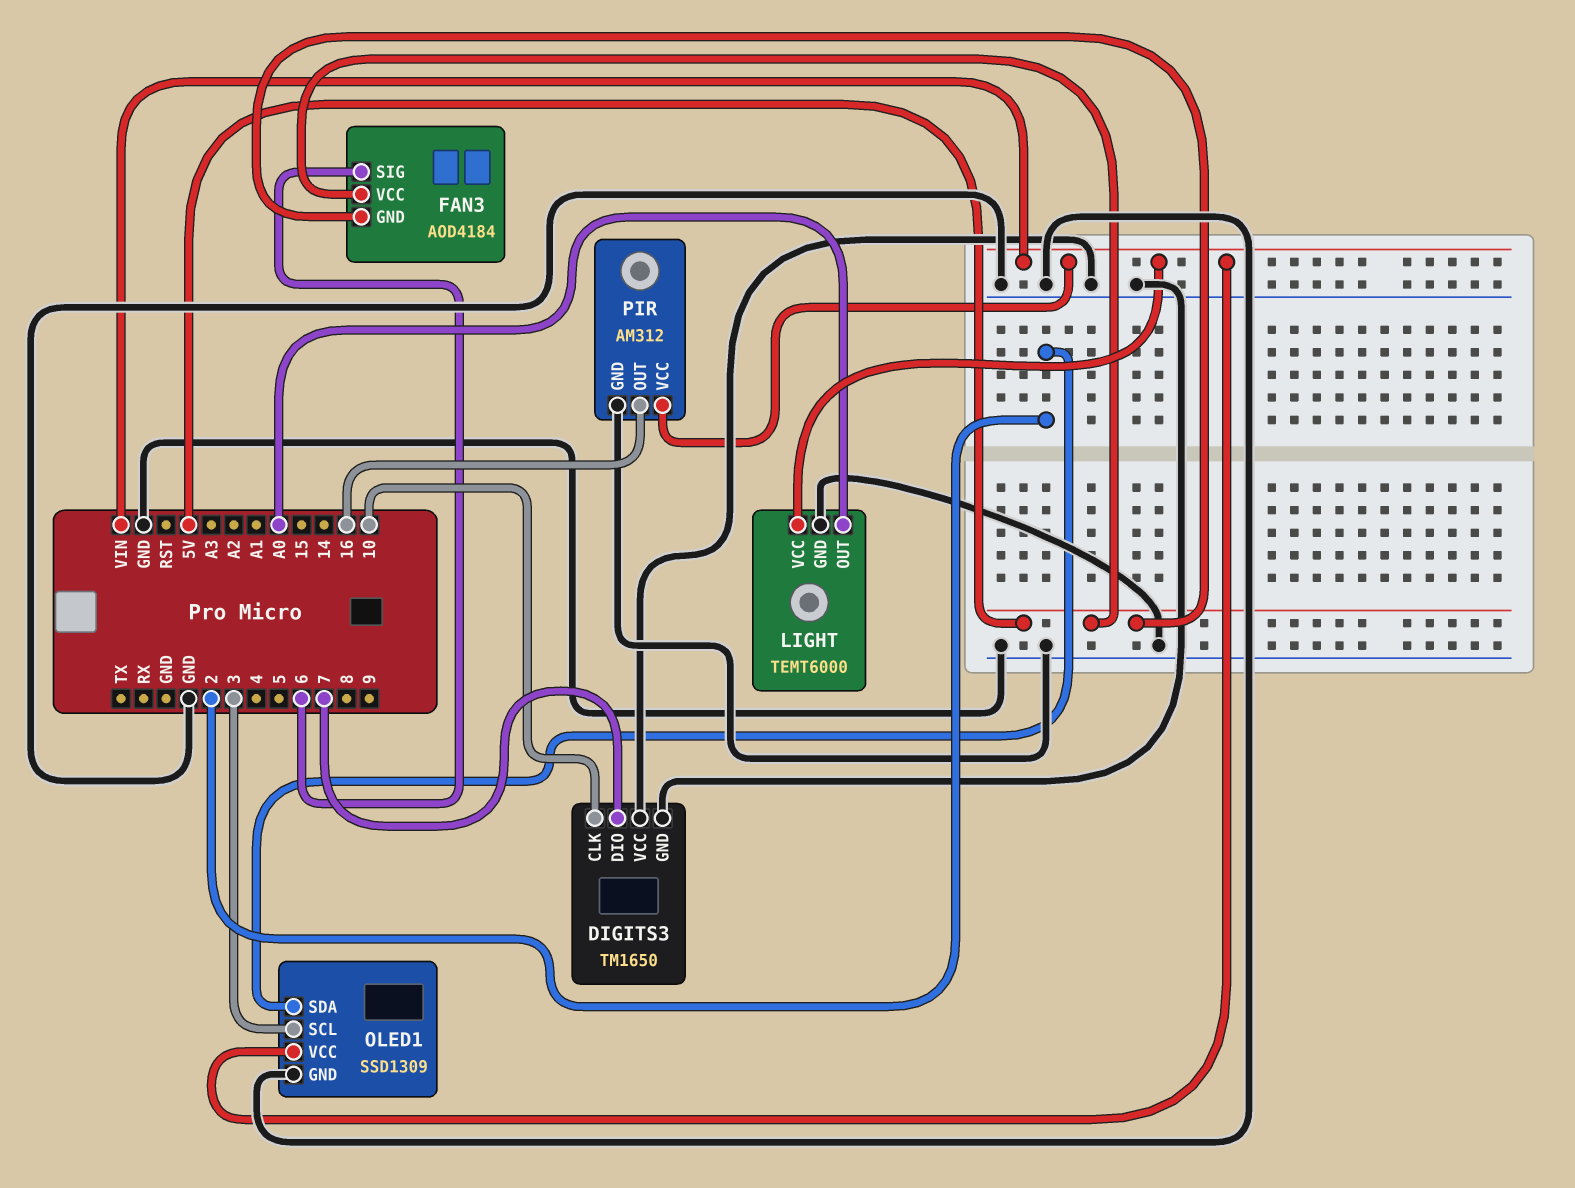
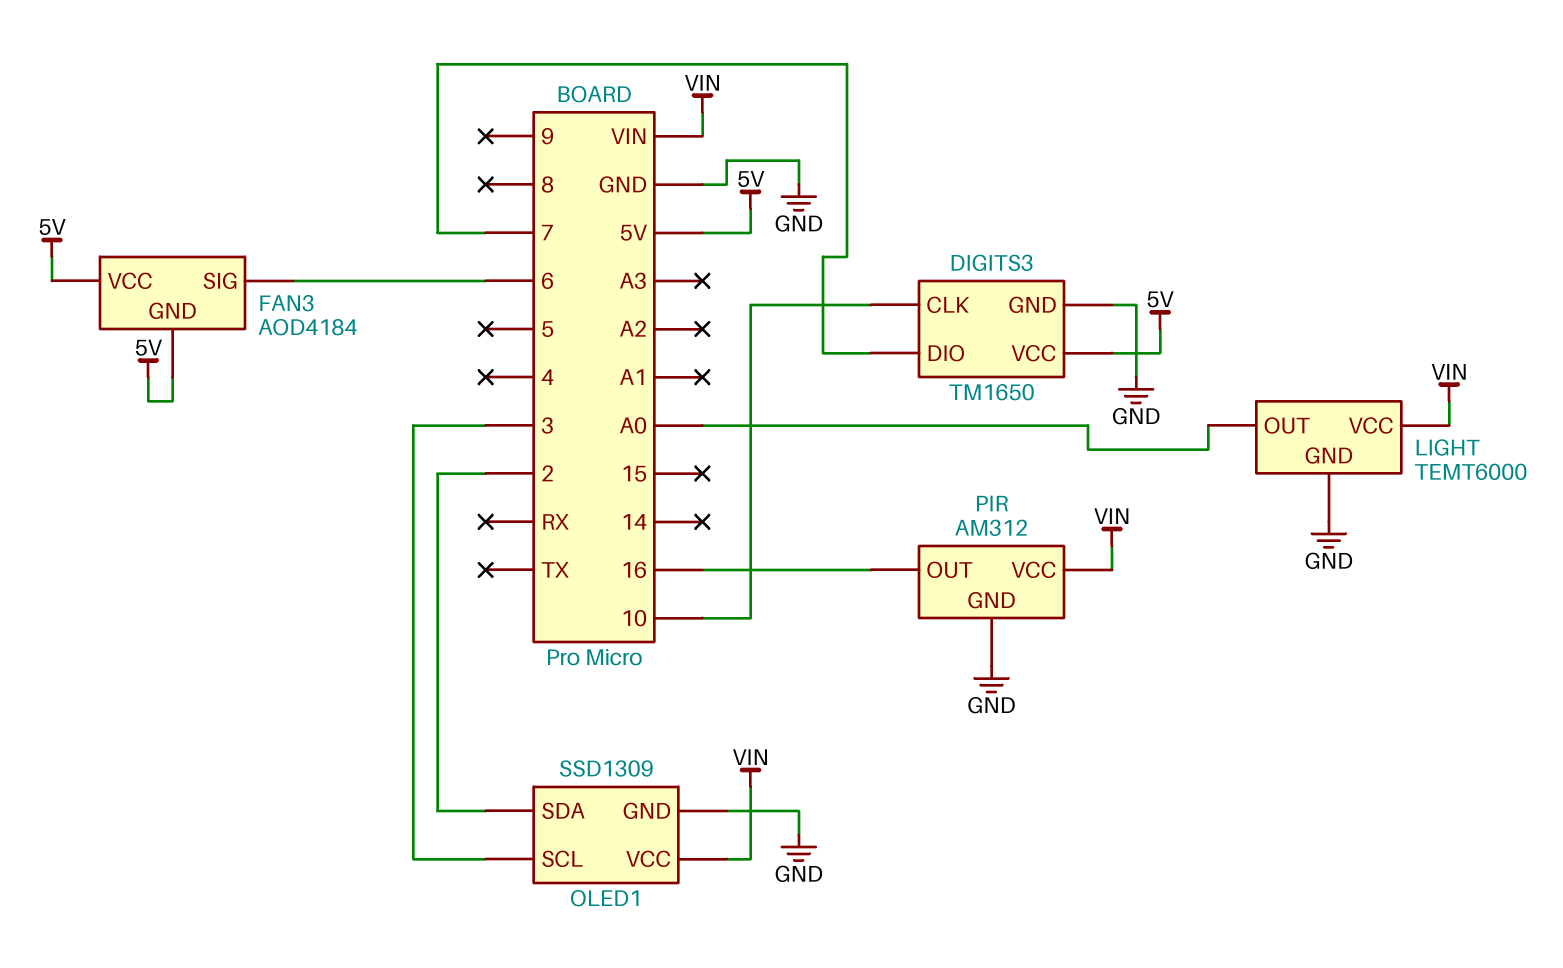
DIGITS3 pin VCC: GND -> 5V

